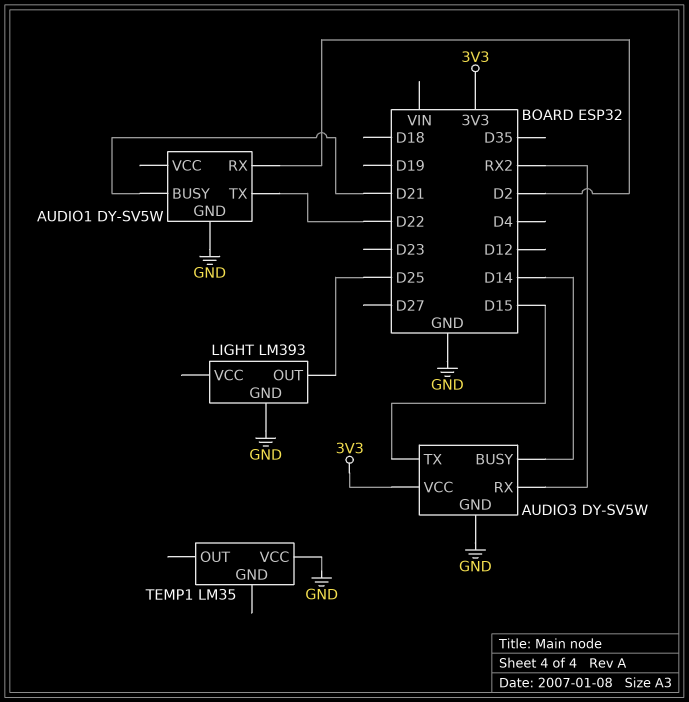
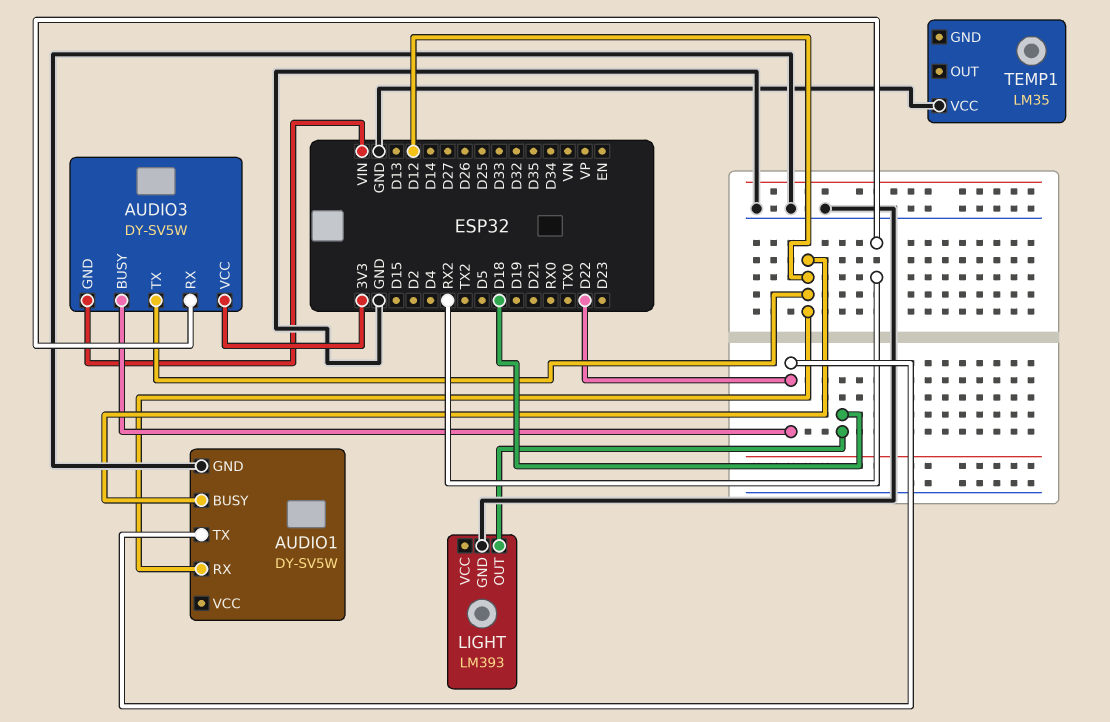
AUDIO1 pin BUSY: D21 -> D12
AUDIO1 pin RX: D2 -> D12
AUDIO3 pin BUSY: D14 -> D22
AUDIO3 pin GND: GND -> VIN
AUDIO3 pin TX: D15 -> D12
LIGHT pin OUT: D25 -> D18

